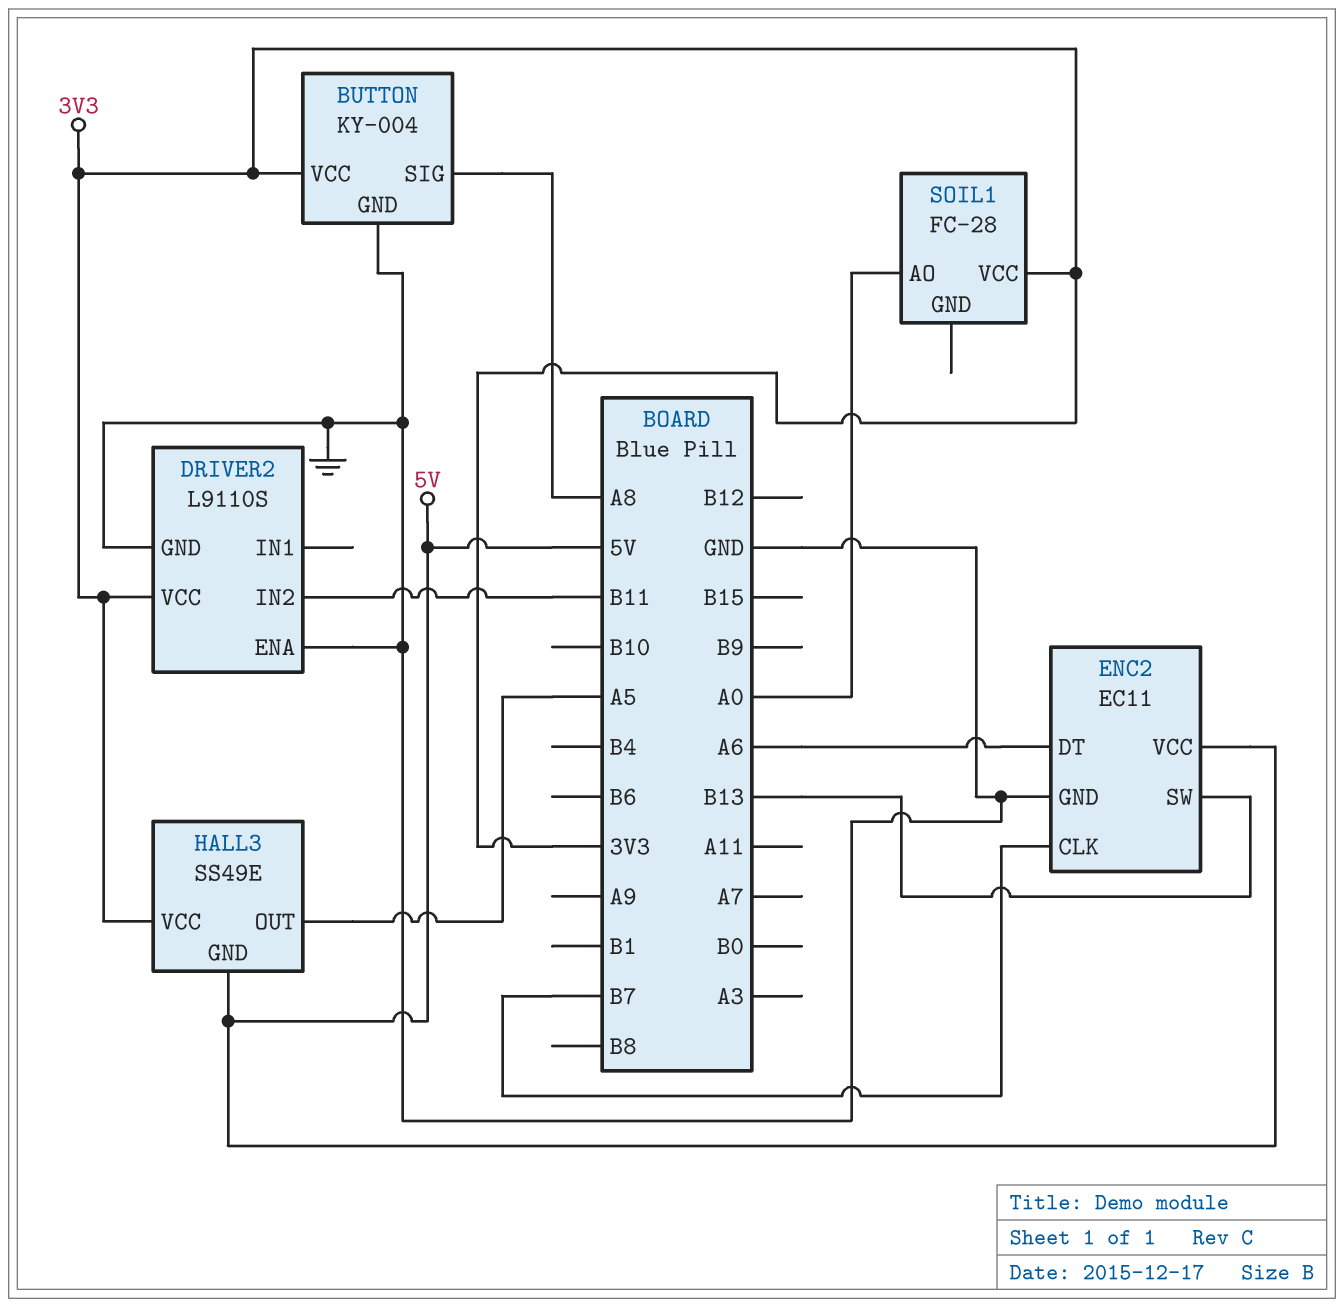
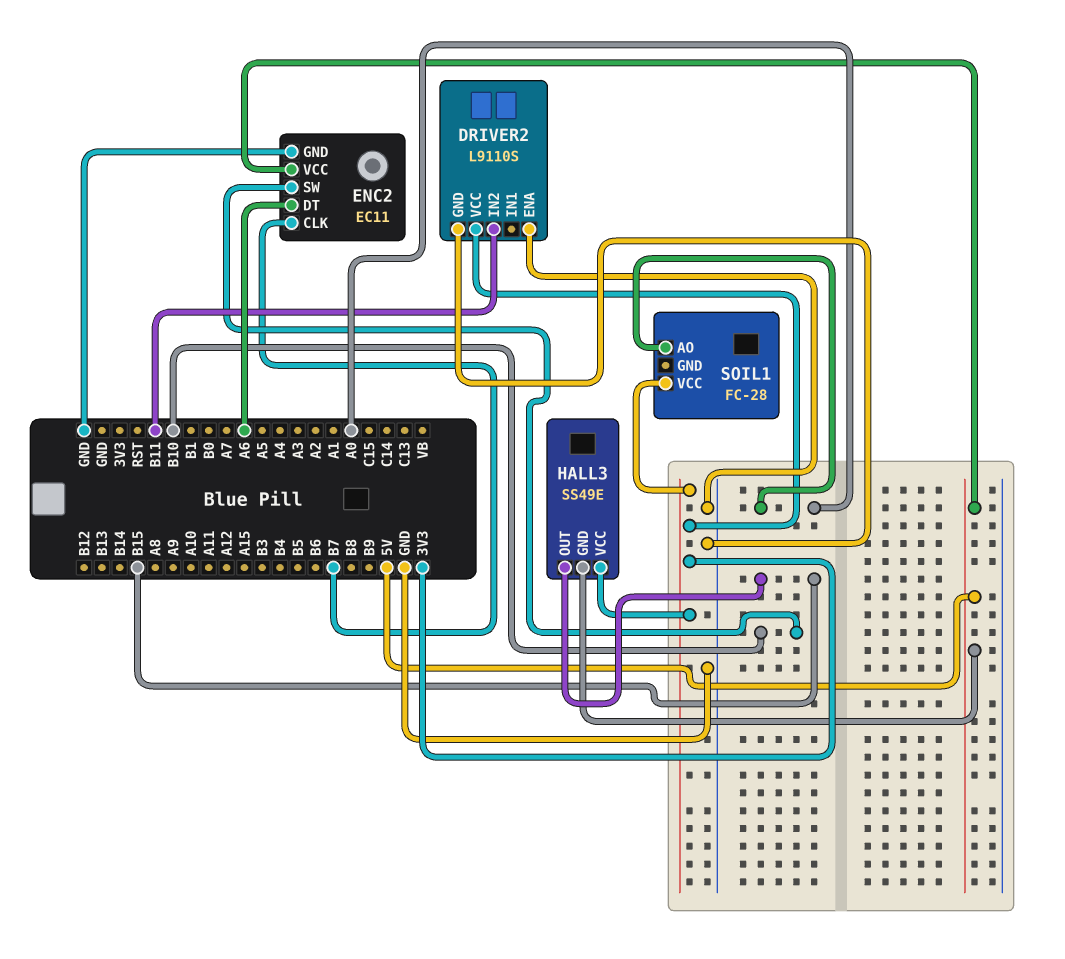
BUTTON: KY-004 -> none
BUTTON pin GND: GND -> none
BUTTON pin SIG: A8 -> none
BUTTON pin VCC: 3V3 -> none
ENC2 pin SW: B13 -> B10
HALL3 pin OUT: A5 -> B15

